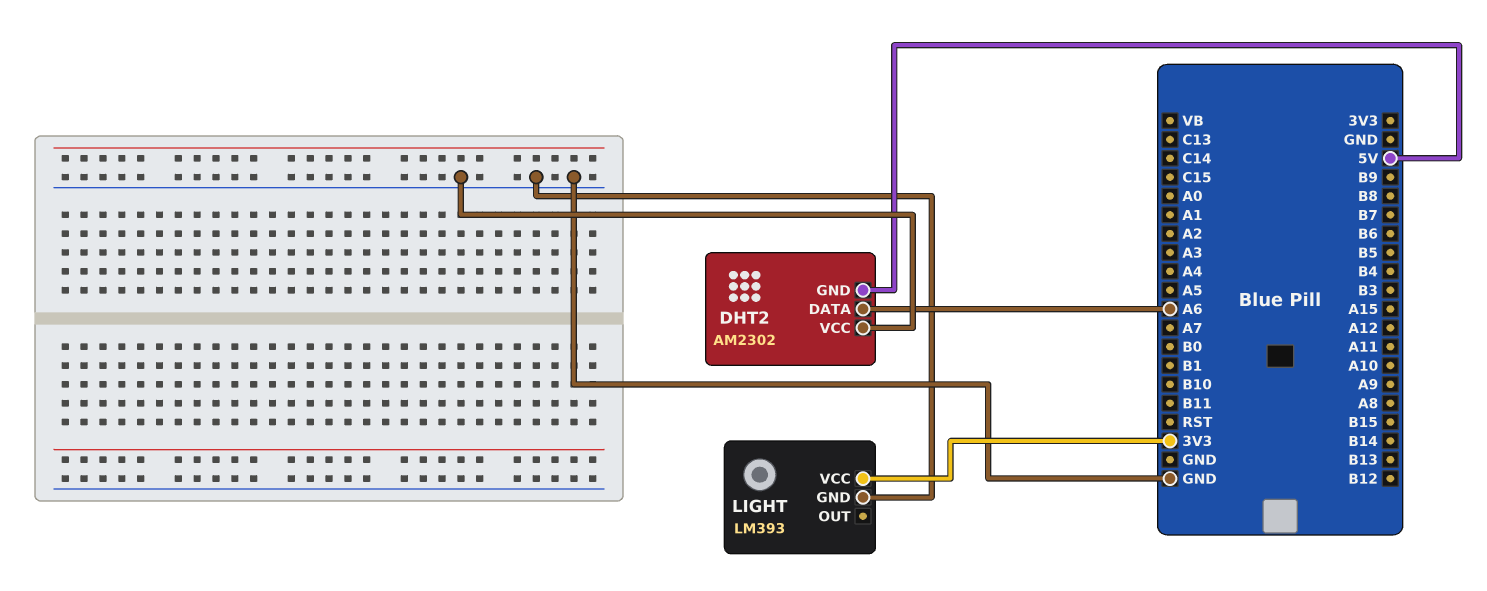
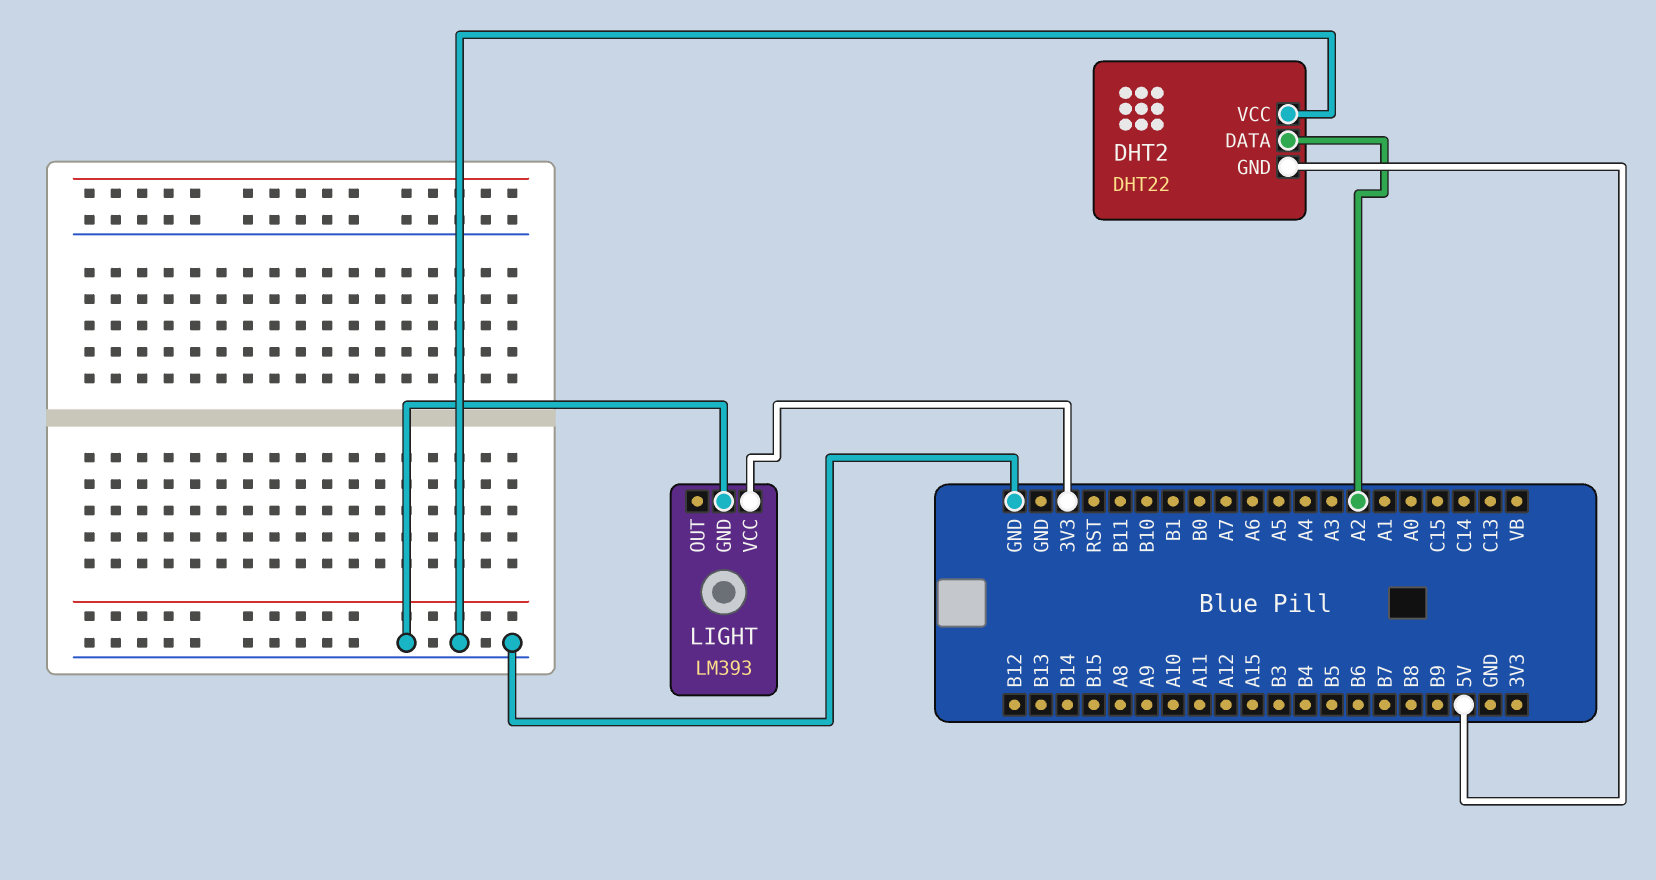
DHT2: AM2302 -> DHT22
DHT2 pin DATA: A6 -> A2

